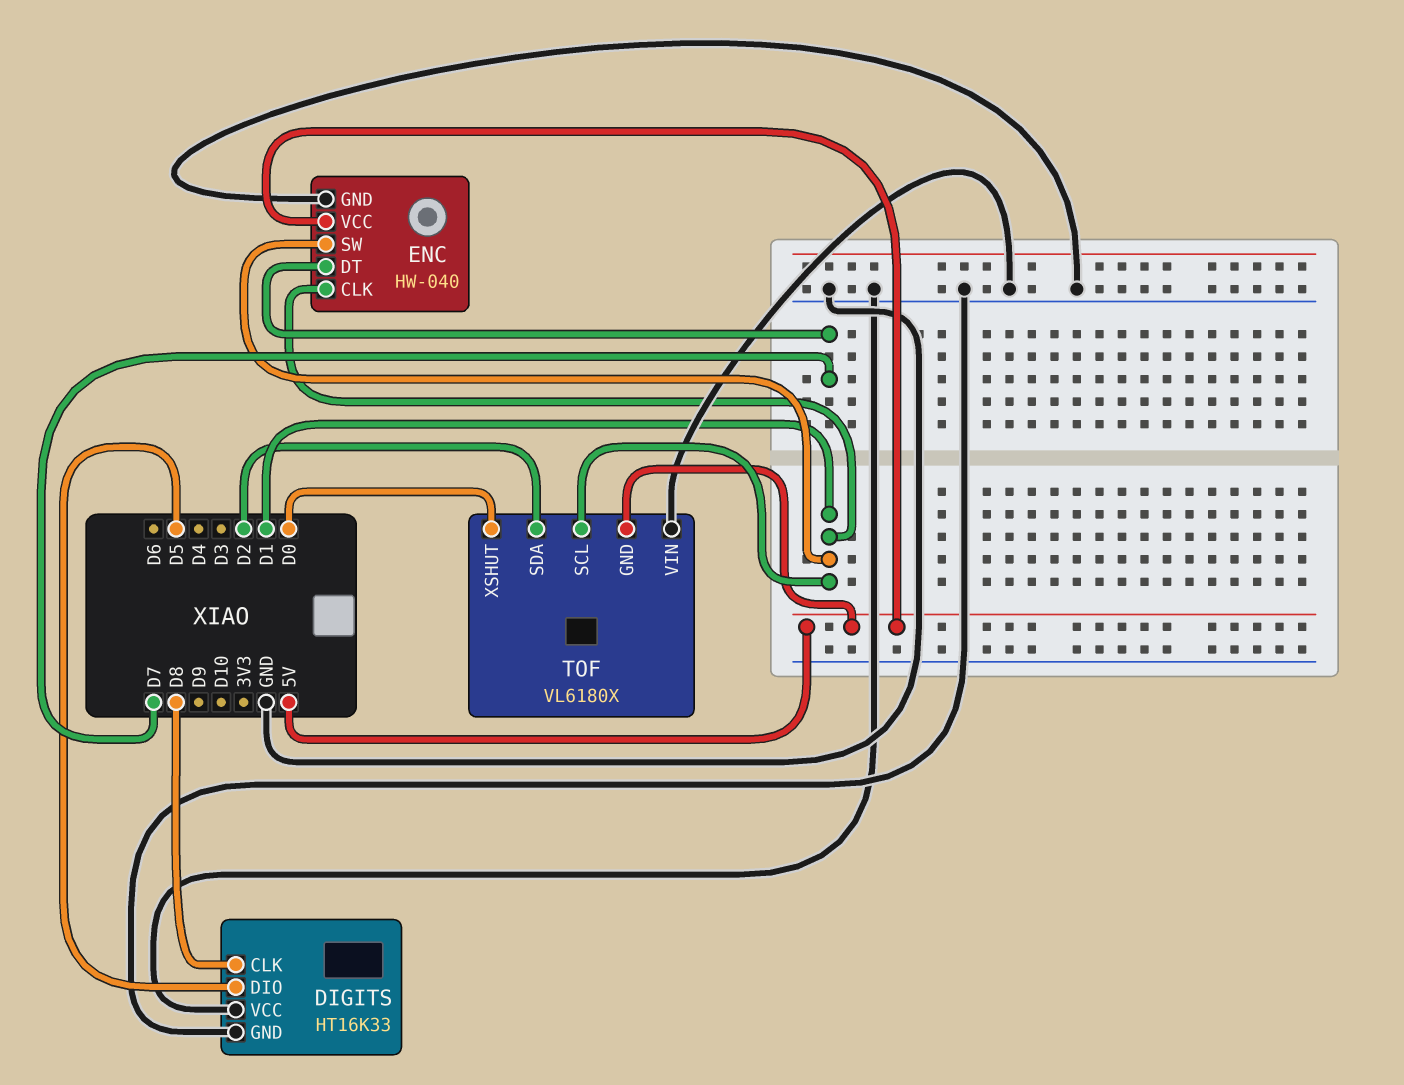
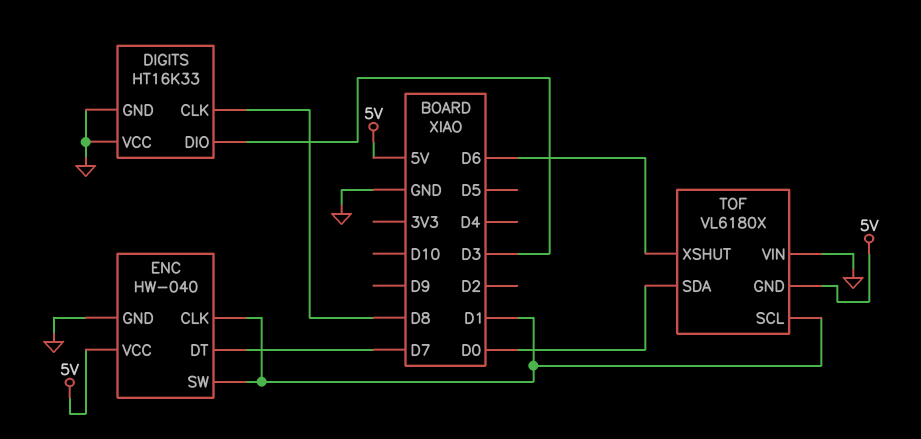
DIGITS pin DIO: D5 -> D3
TOF pin SDA: D2 -> D0
TOF pin XSHUT: D0 -> D6

